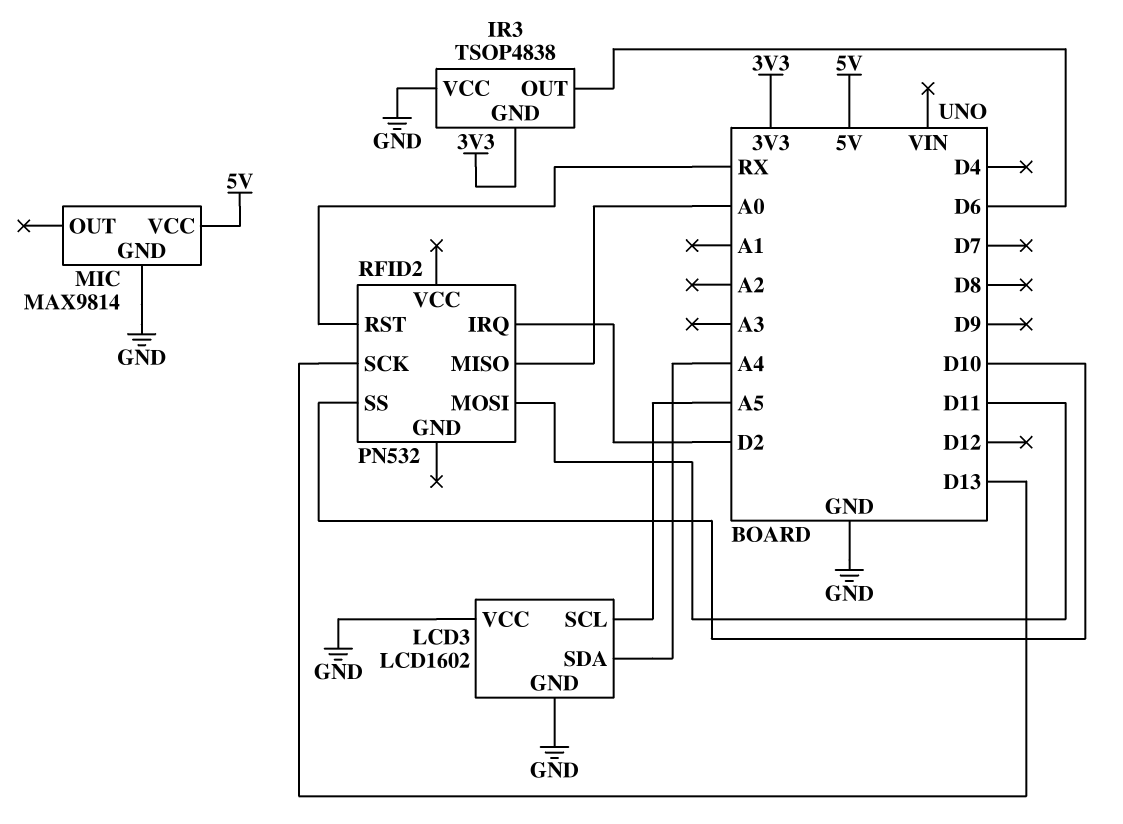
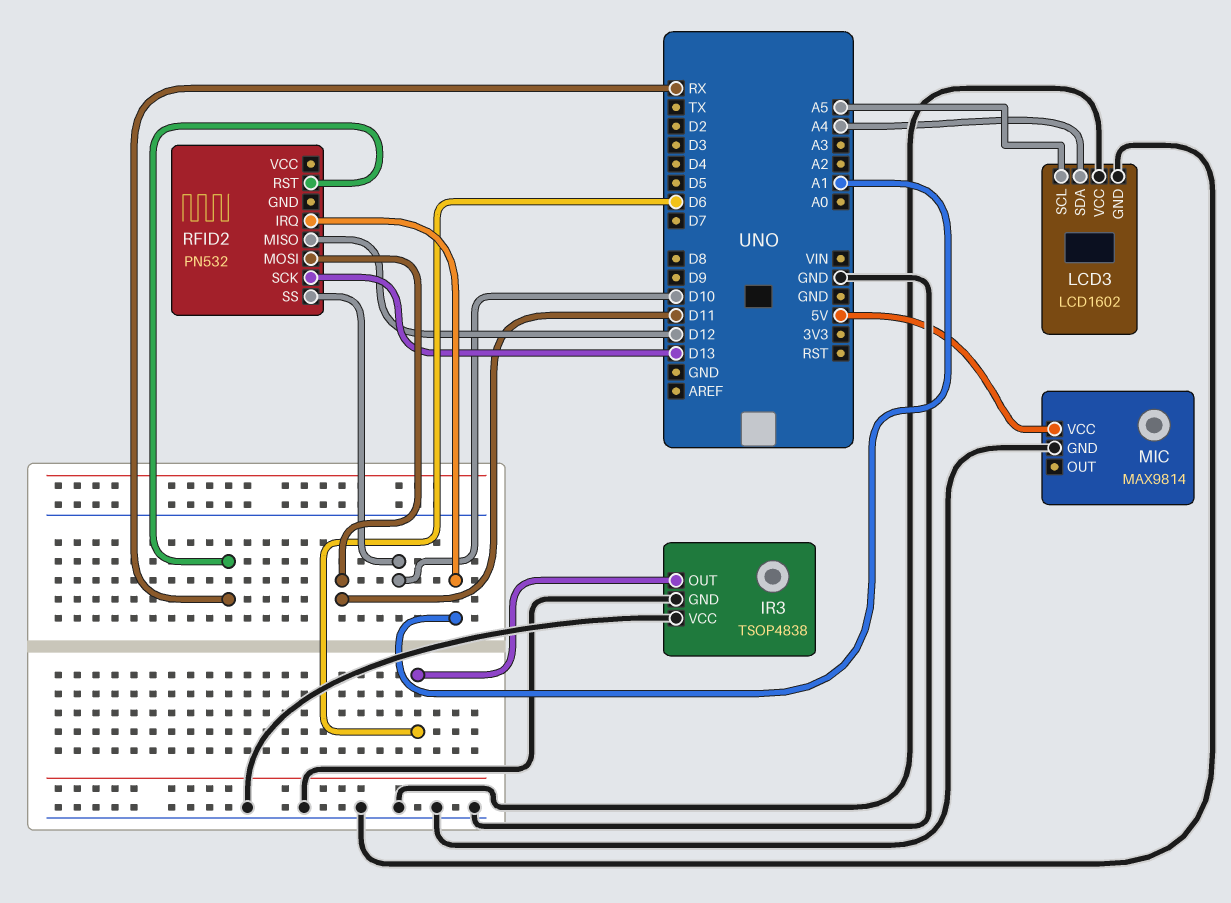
IR3 pin GND: 3V3 -> GND
RFID2 pin IRQ: D2 -> A1
RFID2 pin MISO: A0 -> D12

